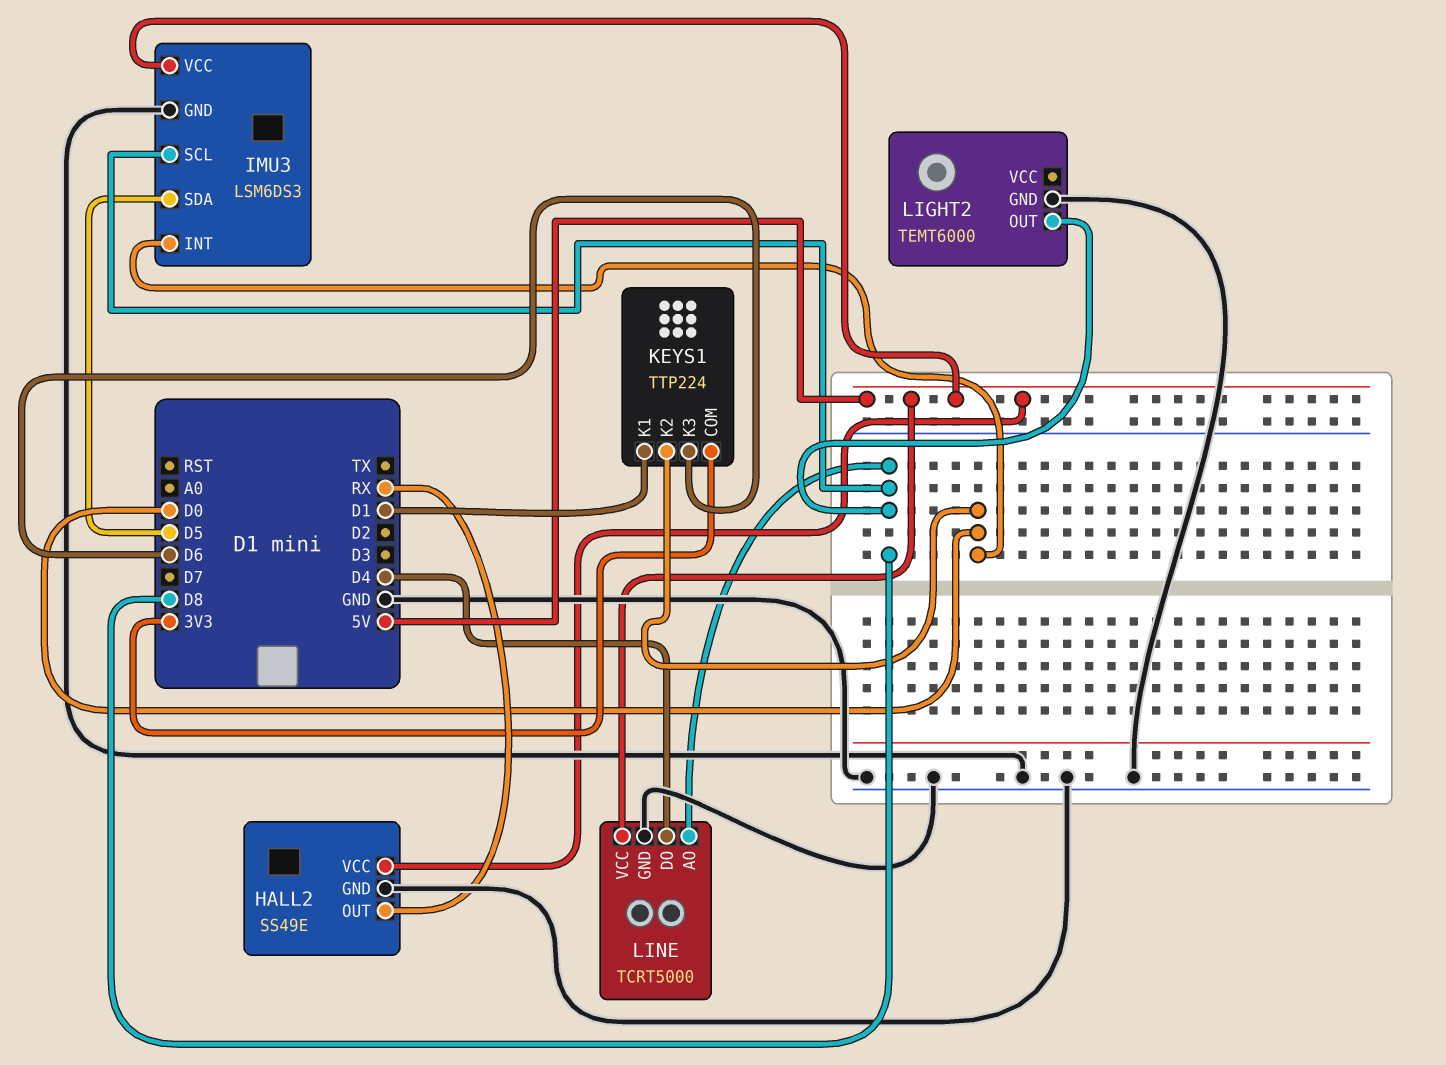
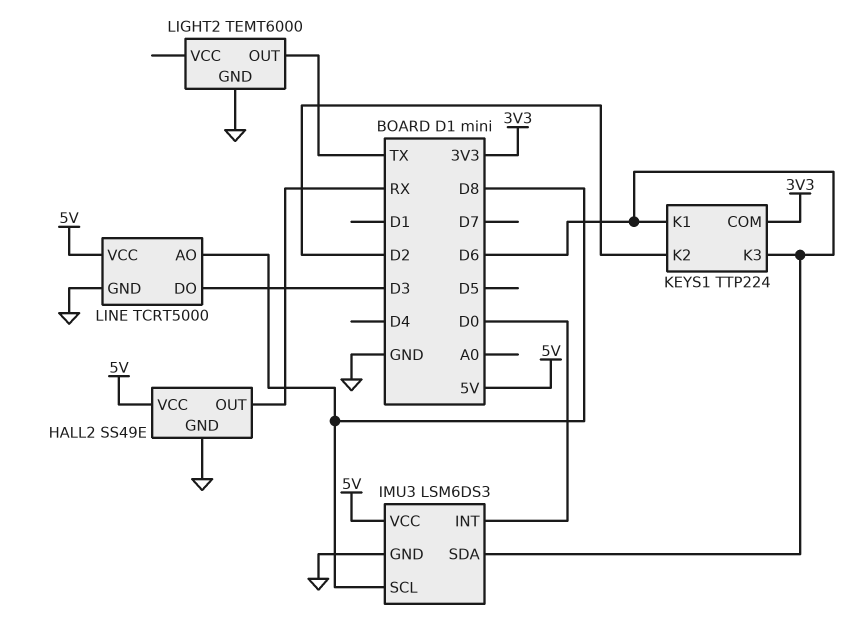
IMU3 pin SDA: D5 -> D6
KEYS1 pin K1: D1 -> D6
KEYS1 pin K2: D0 -> D2
LIGHT2 pin OUT: D8 -> TX
LINE pin DO: D4 -> D3

